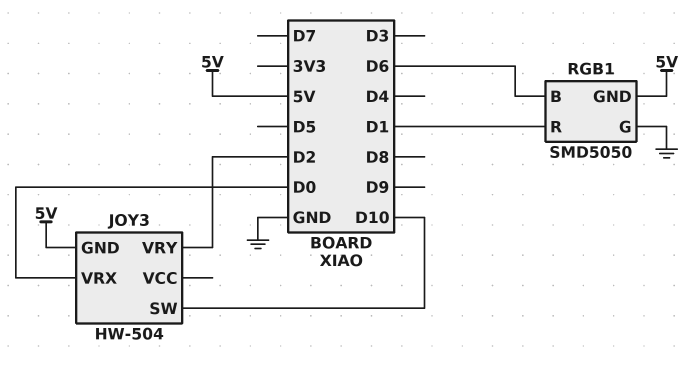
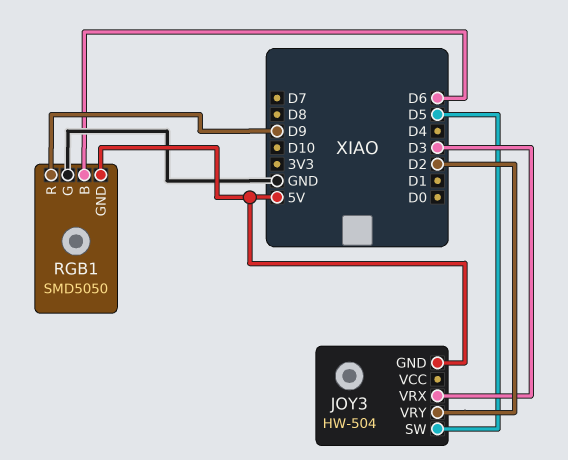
JOY3 pin SW: D10 -> D5
JOY3 pin VRX: D0 -> D3
RGB1 pin R: D1 -> D9

